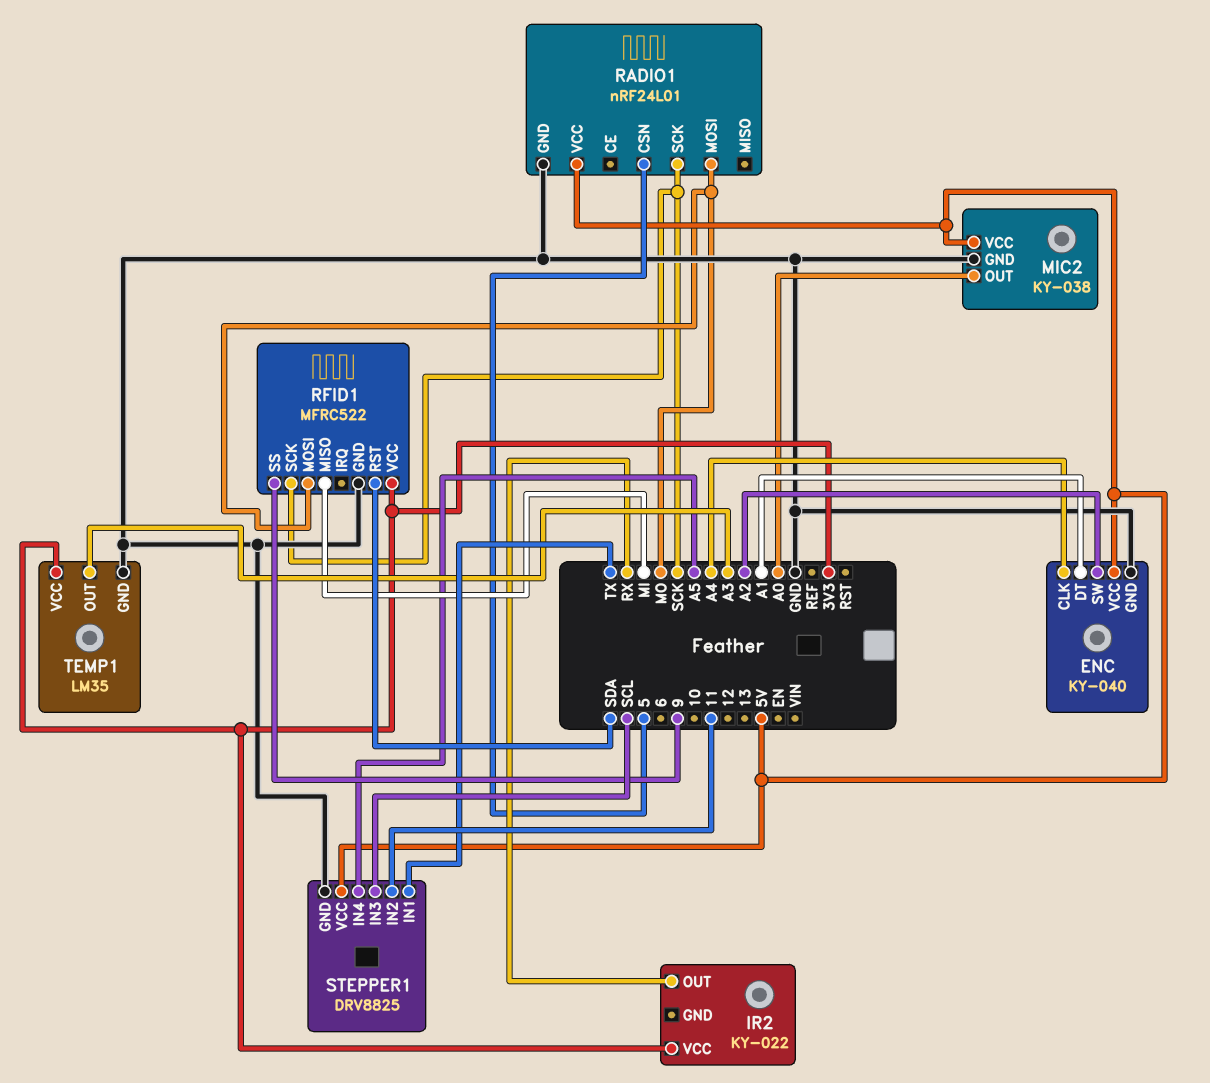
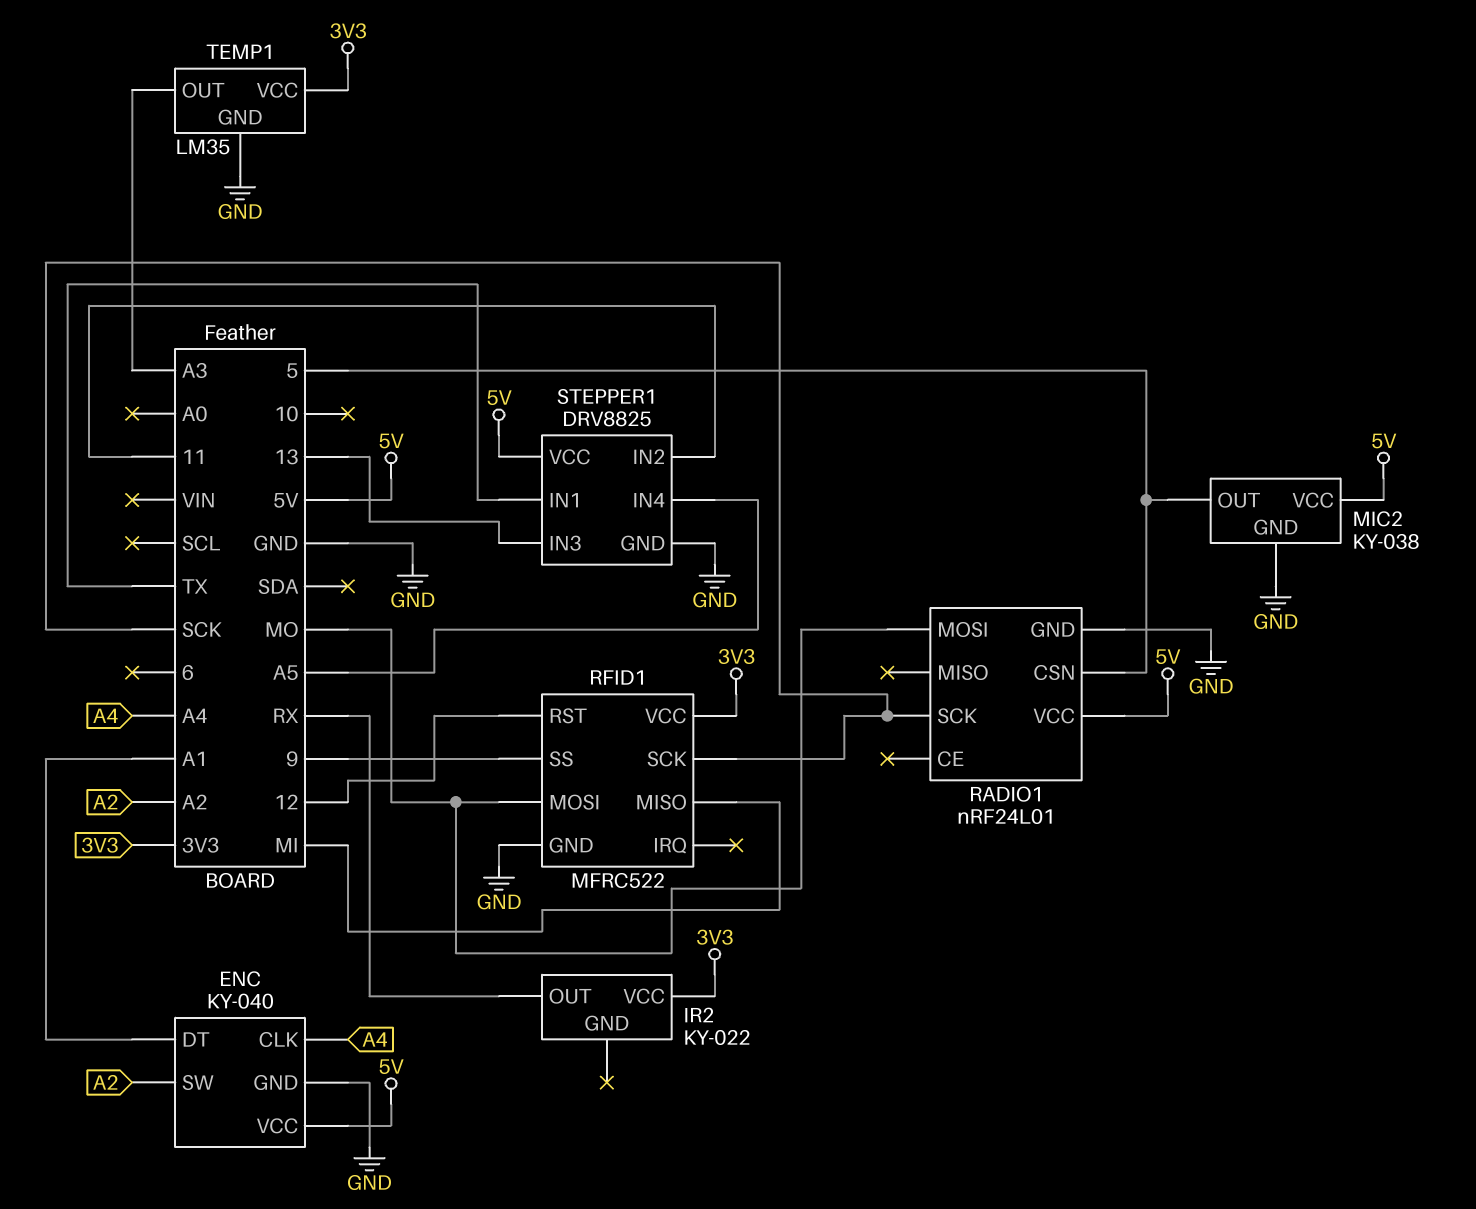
MIC2 pin OUT: A0 -> 5
RFID1 pin RST: SDA -> 12
STEPPER1 pin IN3: SCL -> 13

